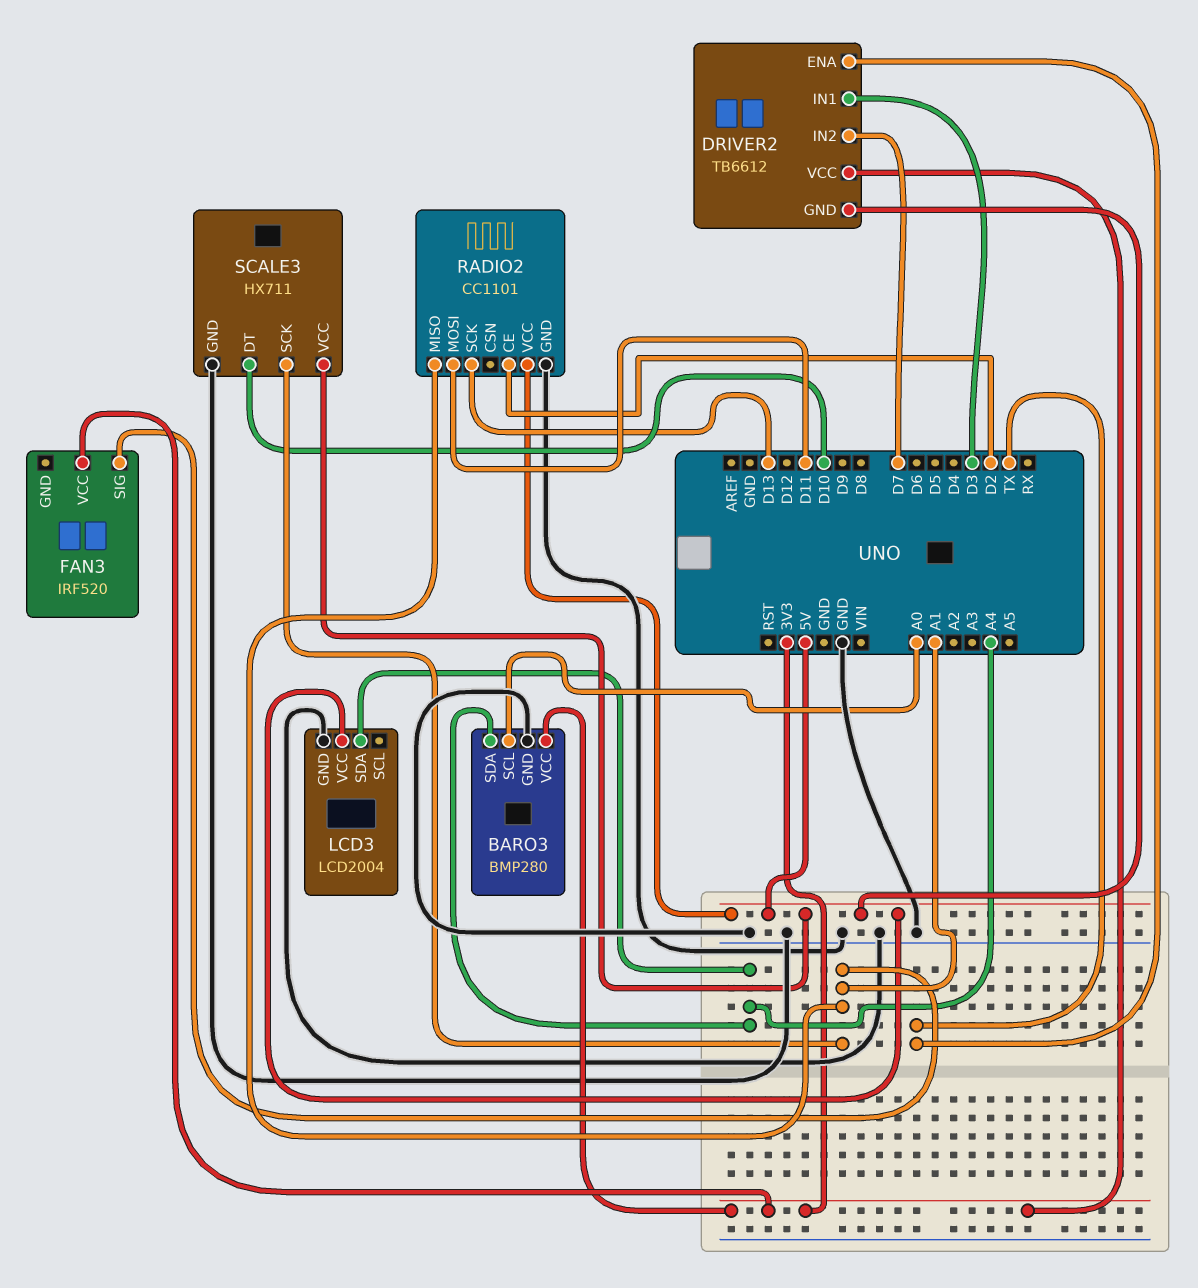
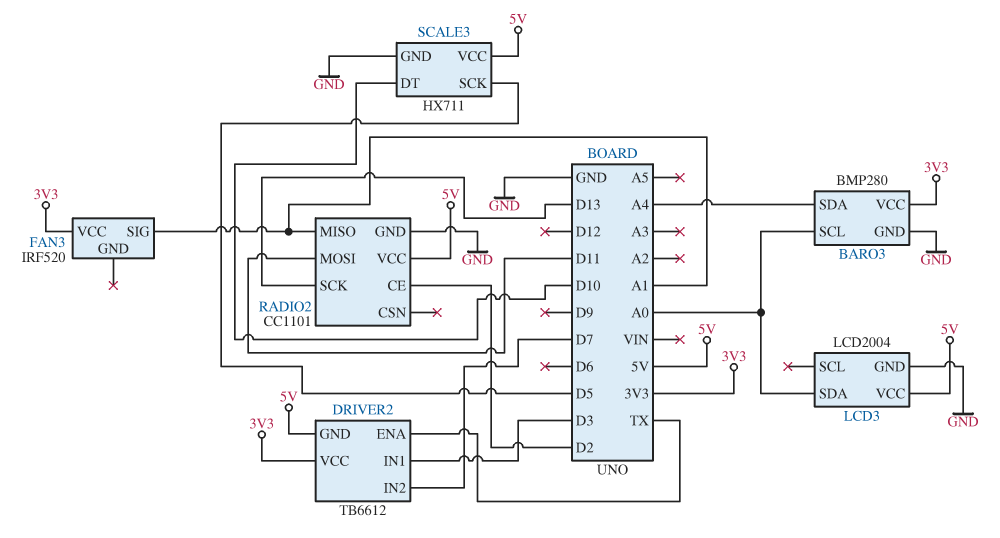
LCD3 pin SDA: A4 -> A0
SCALE3 pin SCK: A1 -> D5

